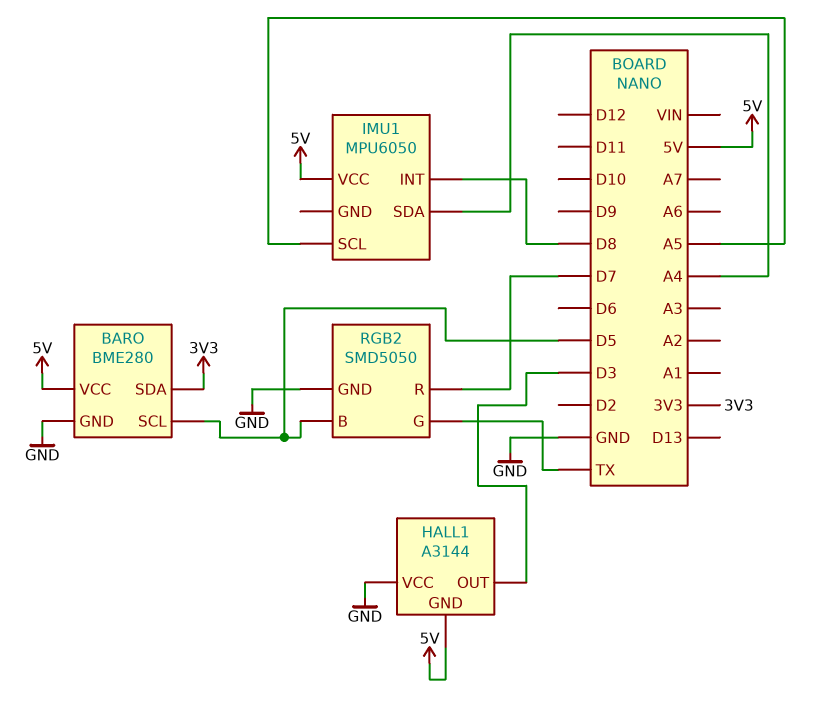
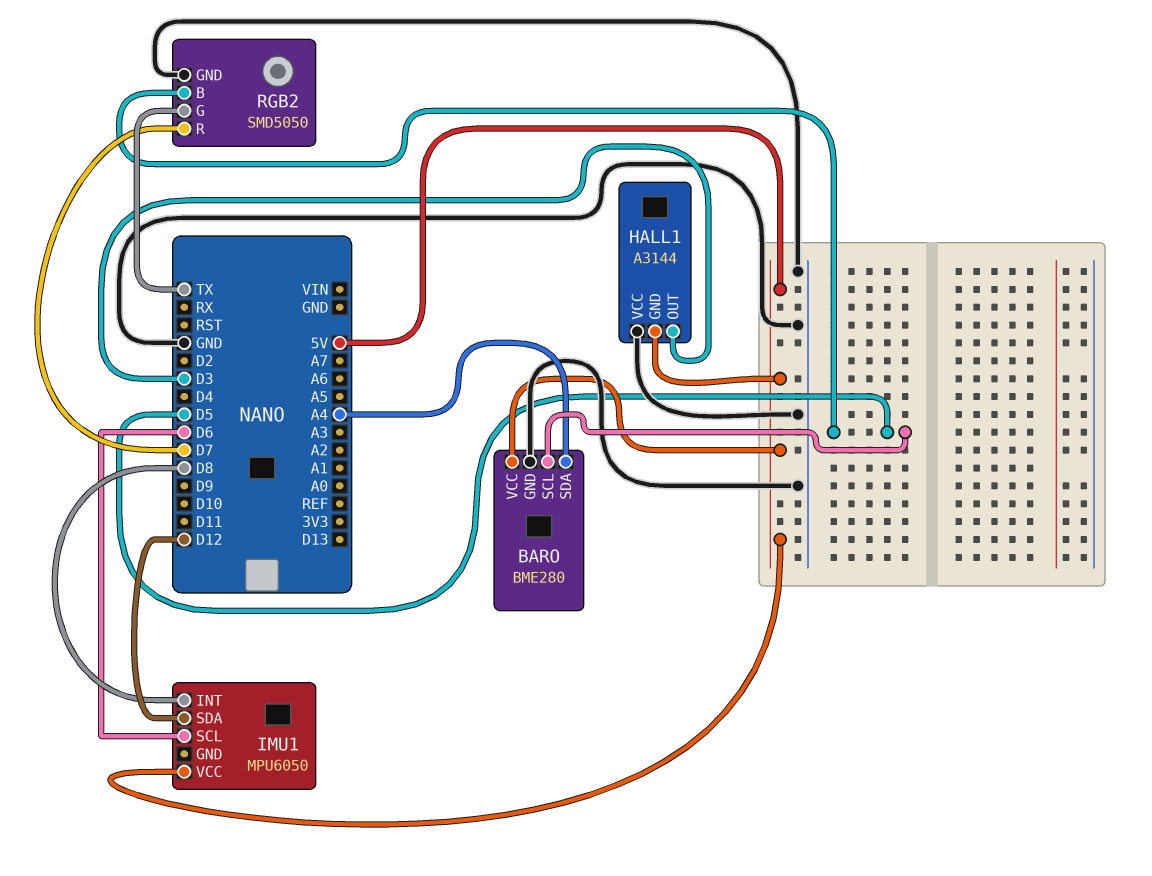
BARO pin SDA: 3V3 -> A4
IMU1 pin SCL: A5 -> D6
IMU1 pin SDA: A4 -> D12

